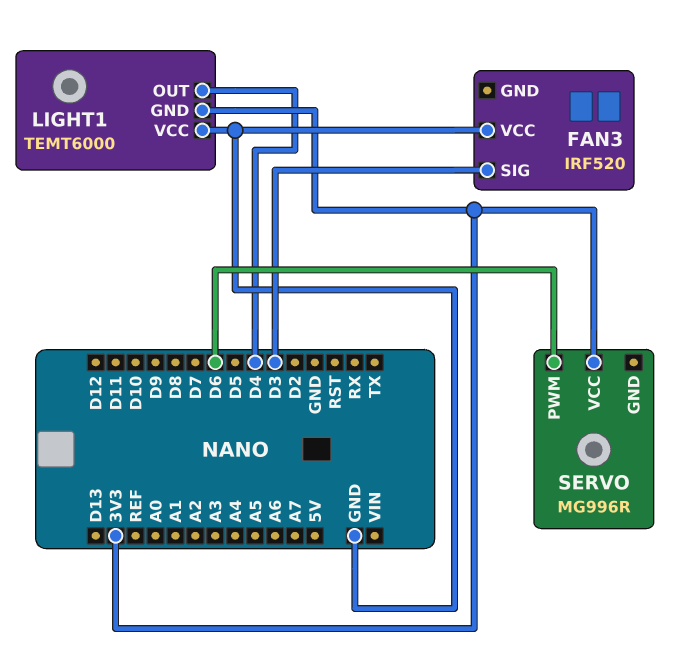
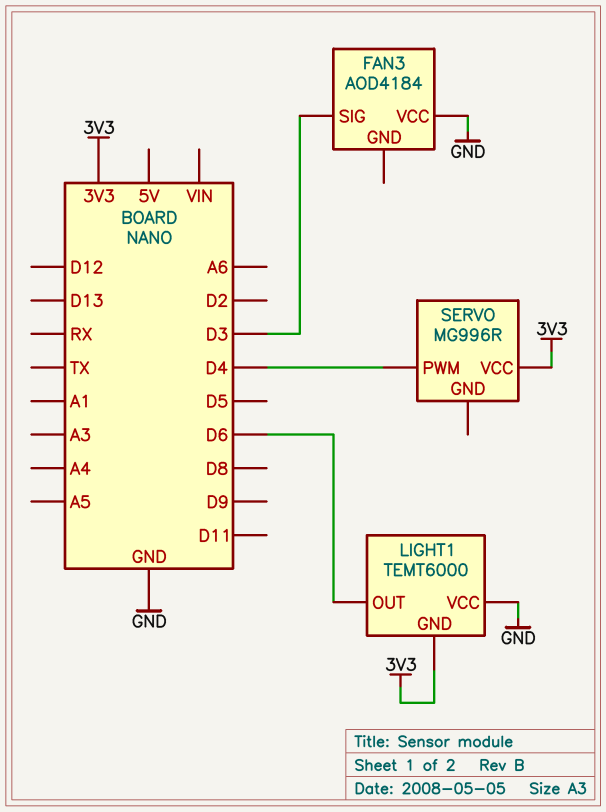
FAN3: IRF520 -> AOD4184
LIGHT1 pin OUT: D4 -> D6
SERVO pin PWM: D6 -> D4

